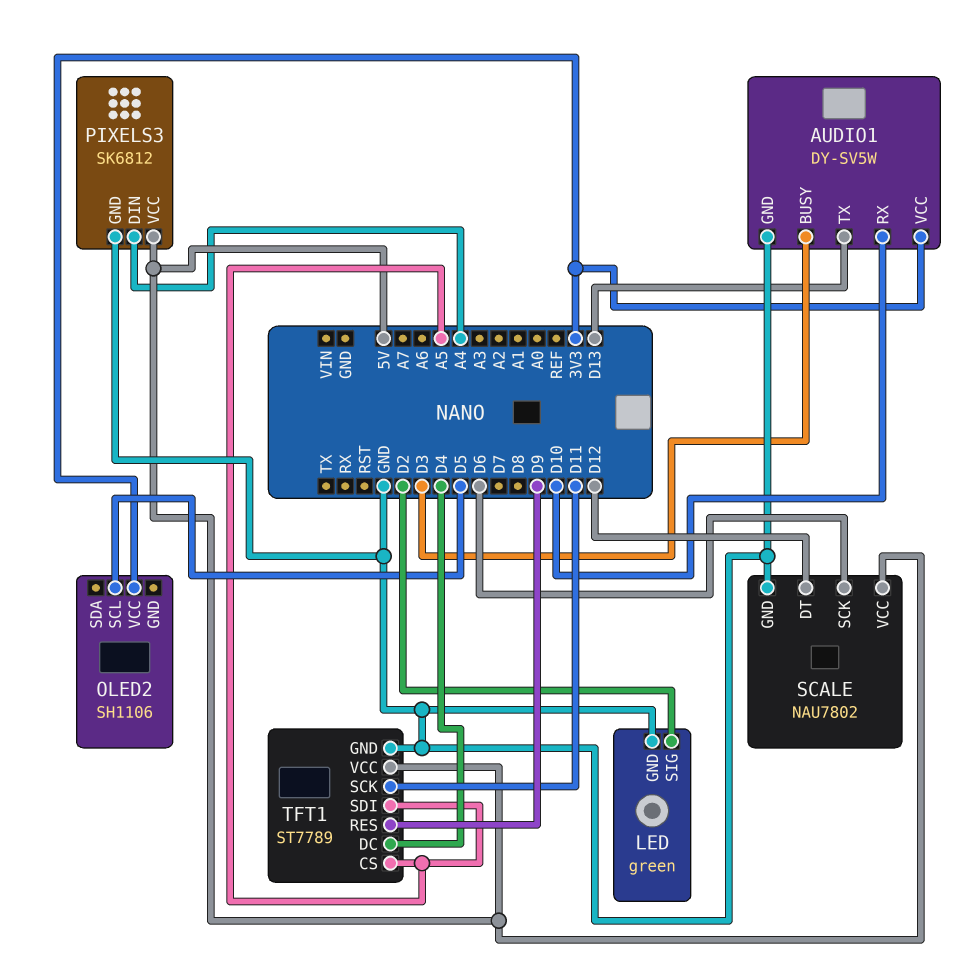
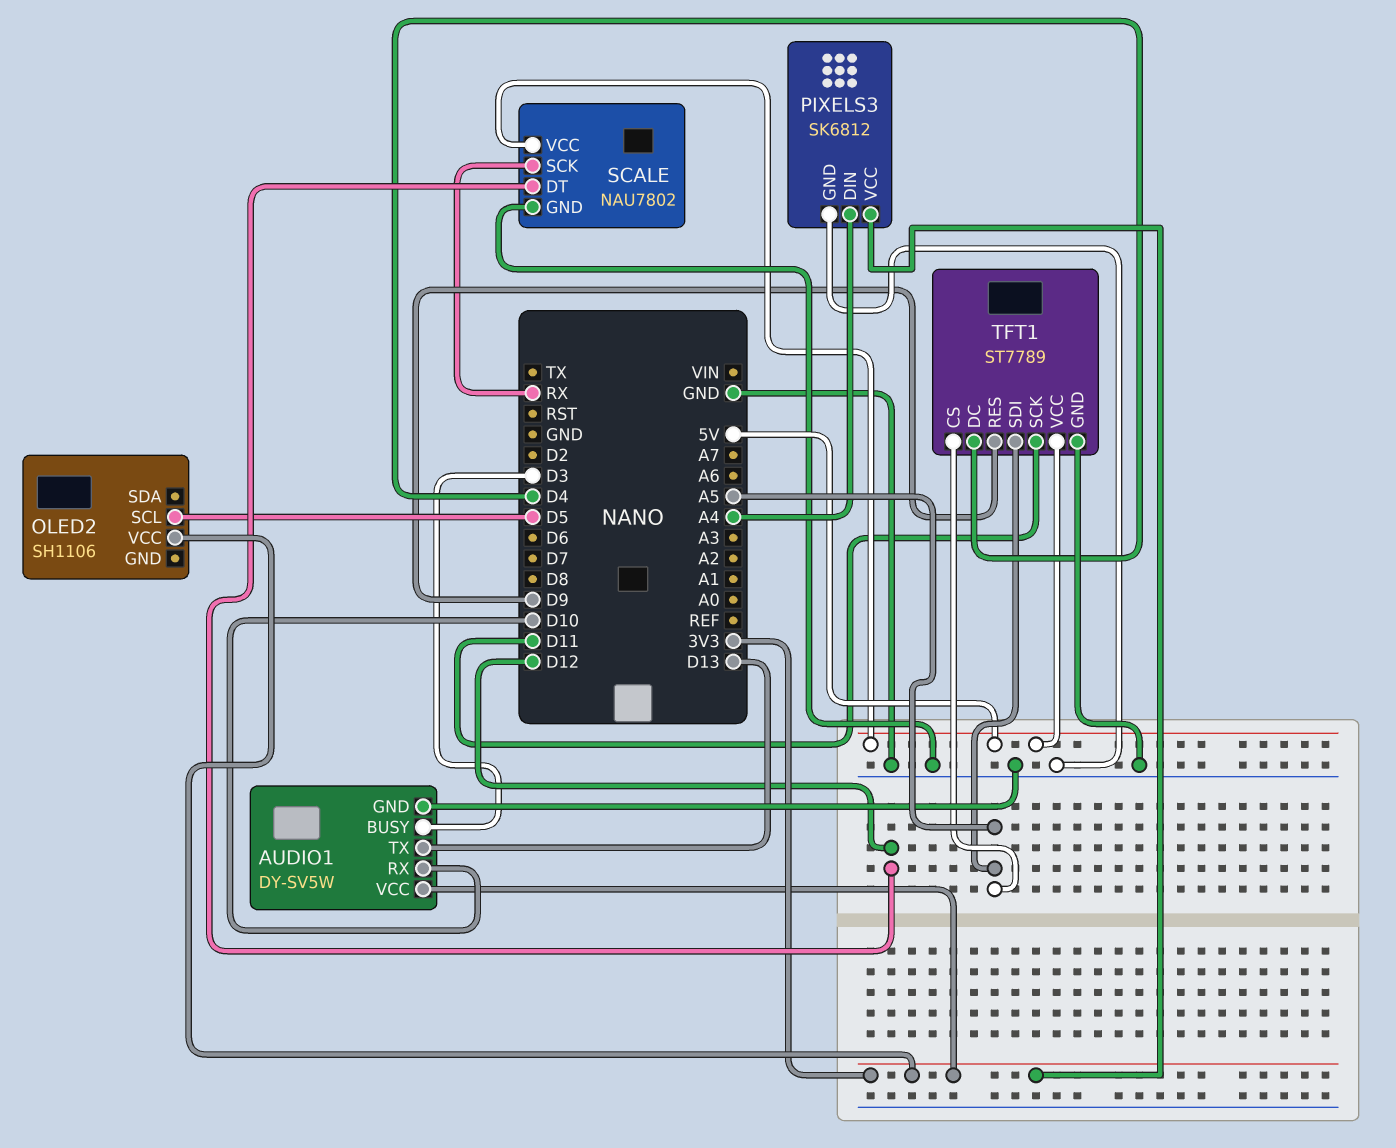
LED: green -> none
LED pin GND: GND -> none
LED pin SIG: D2 -> none
PIXELS3 pin VCC: 5V -> 3V3
SCALE pin SCK: D6 -> RX

